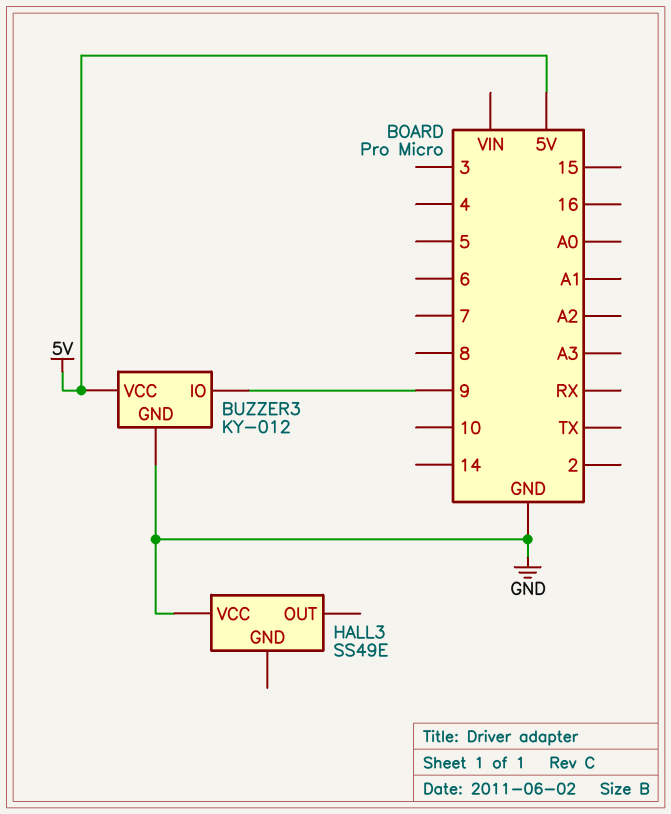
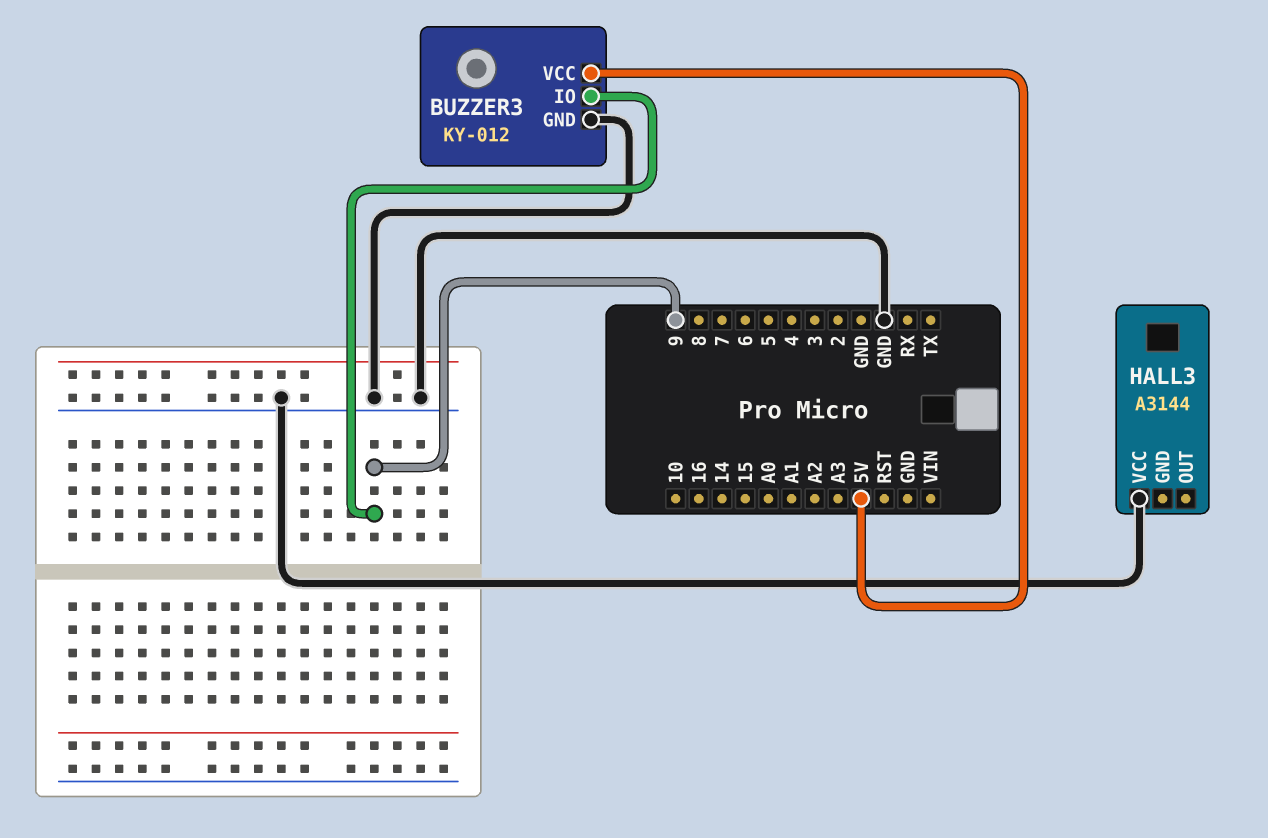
HALL3: SS49E -> A3144

